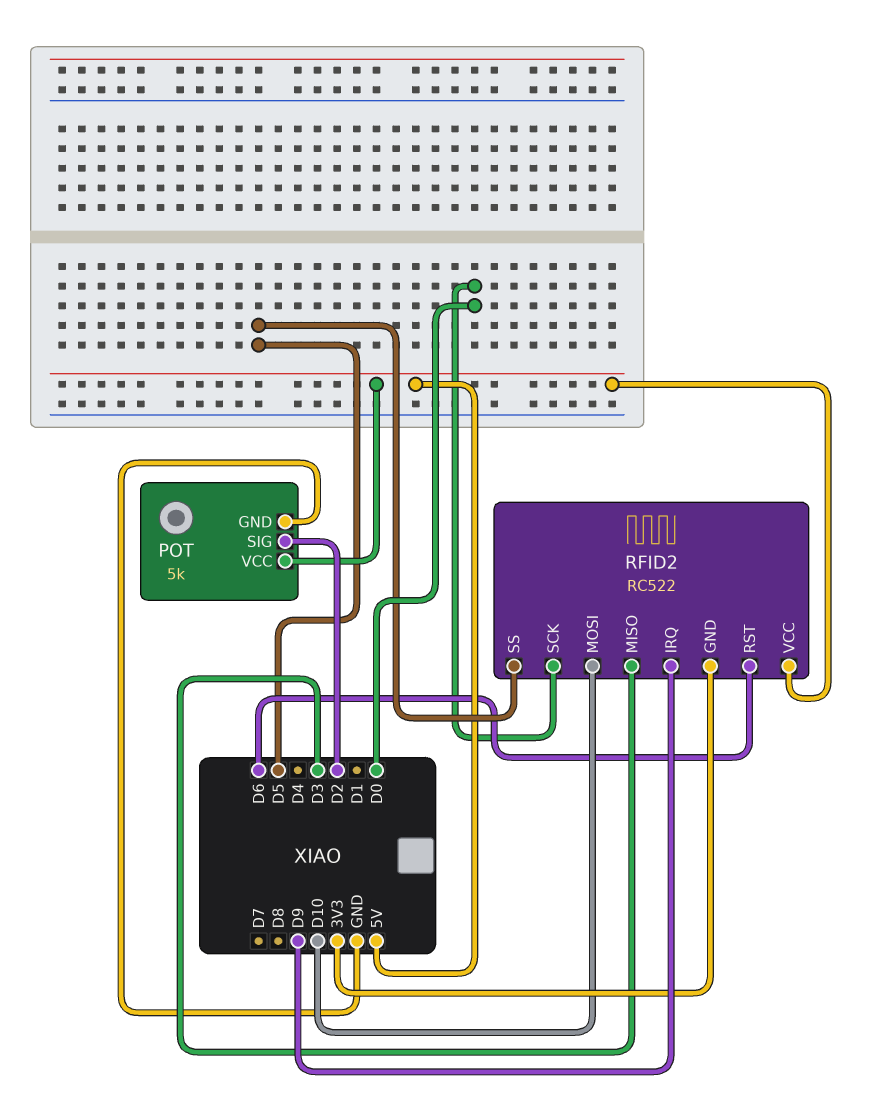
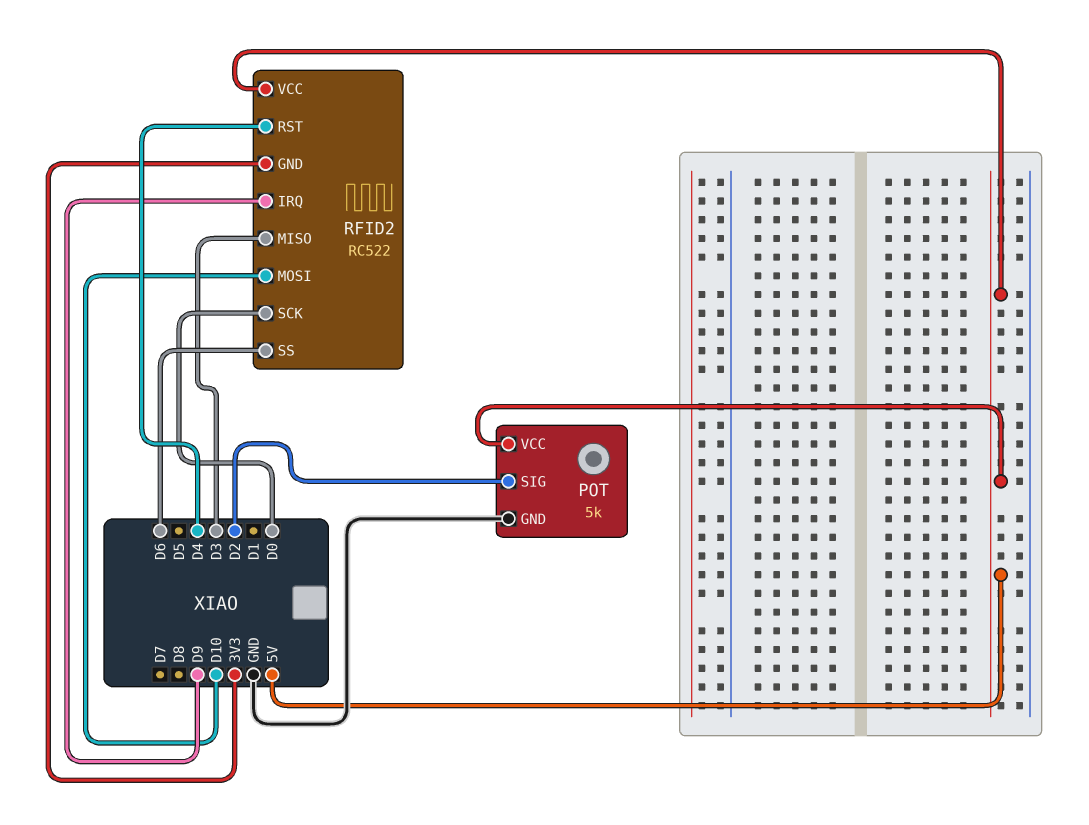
RFID2 pin RST: D6 -> D4
RFID2 pin SS: D5 -> D6

